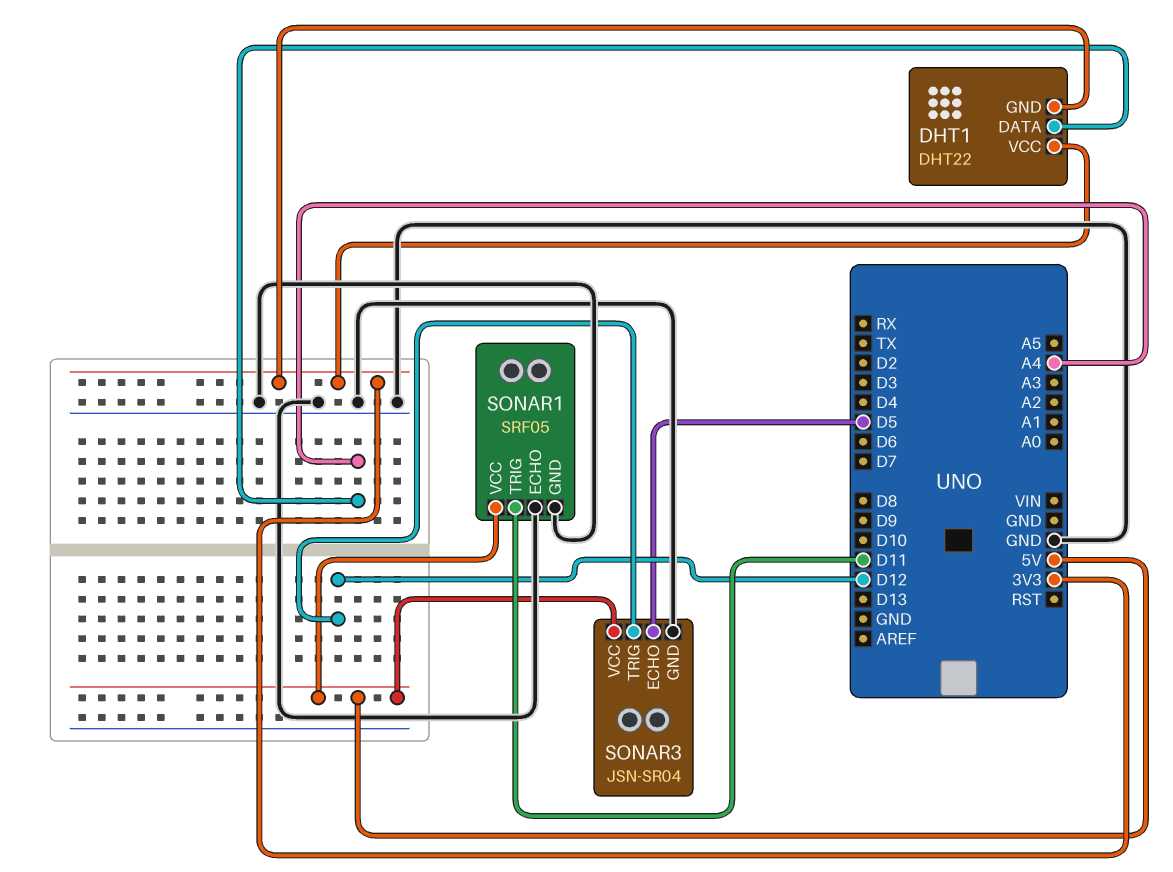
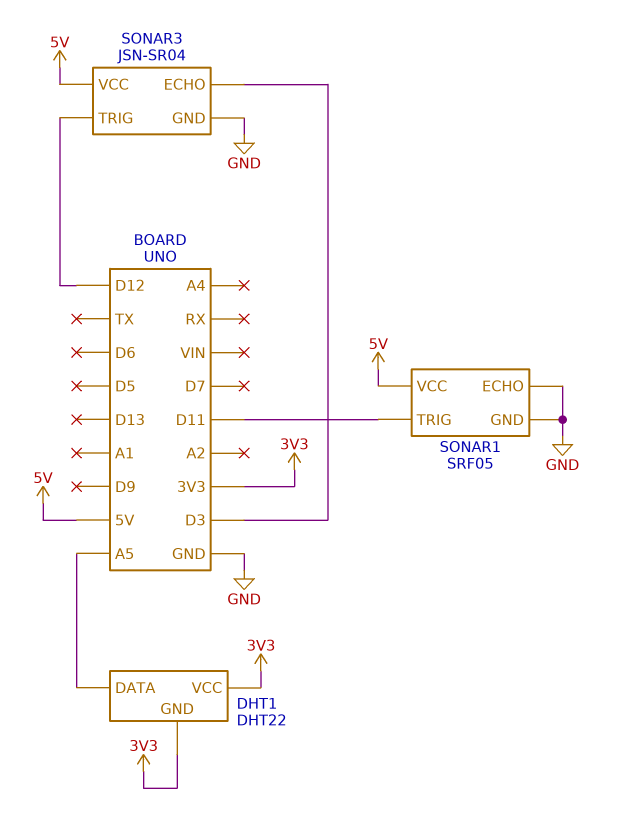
DHT1 pin DATA: A4 -> A5
SONAR3 pin ECHO: D5 -> D3

